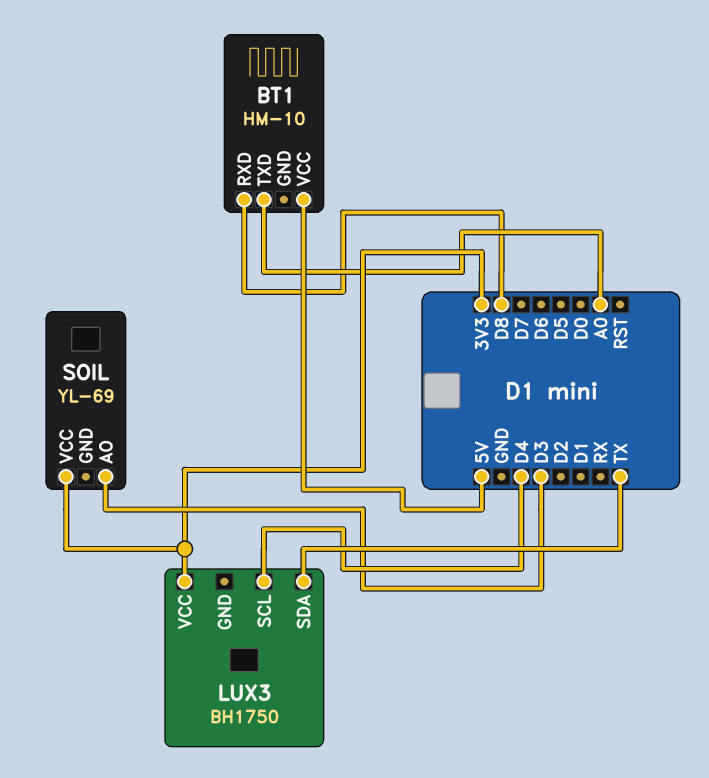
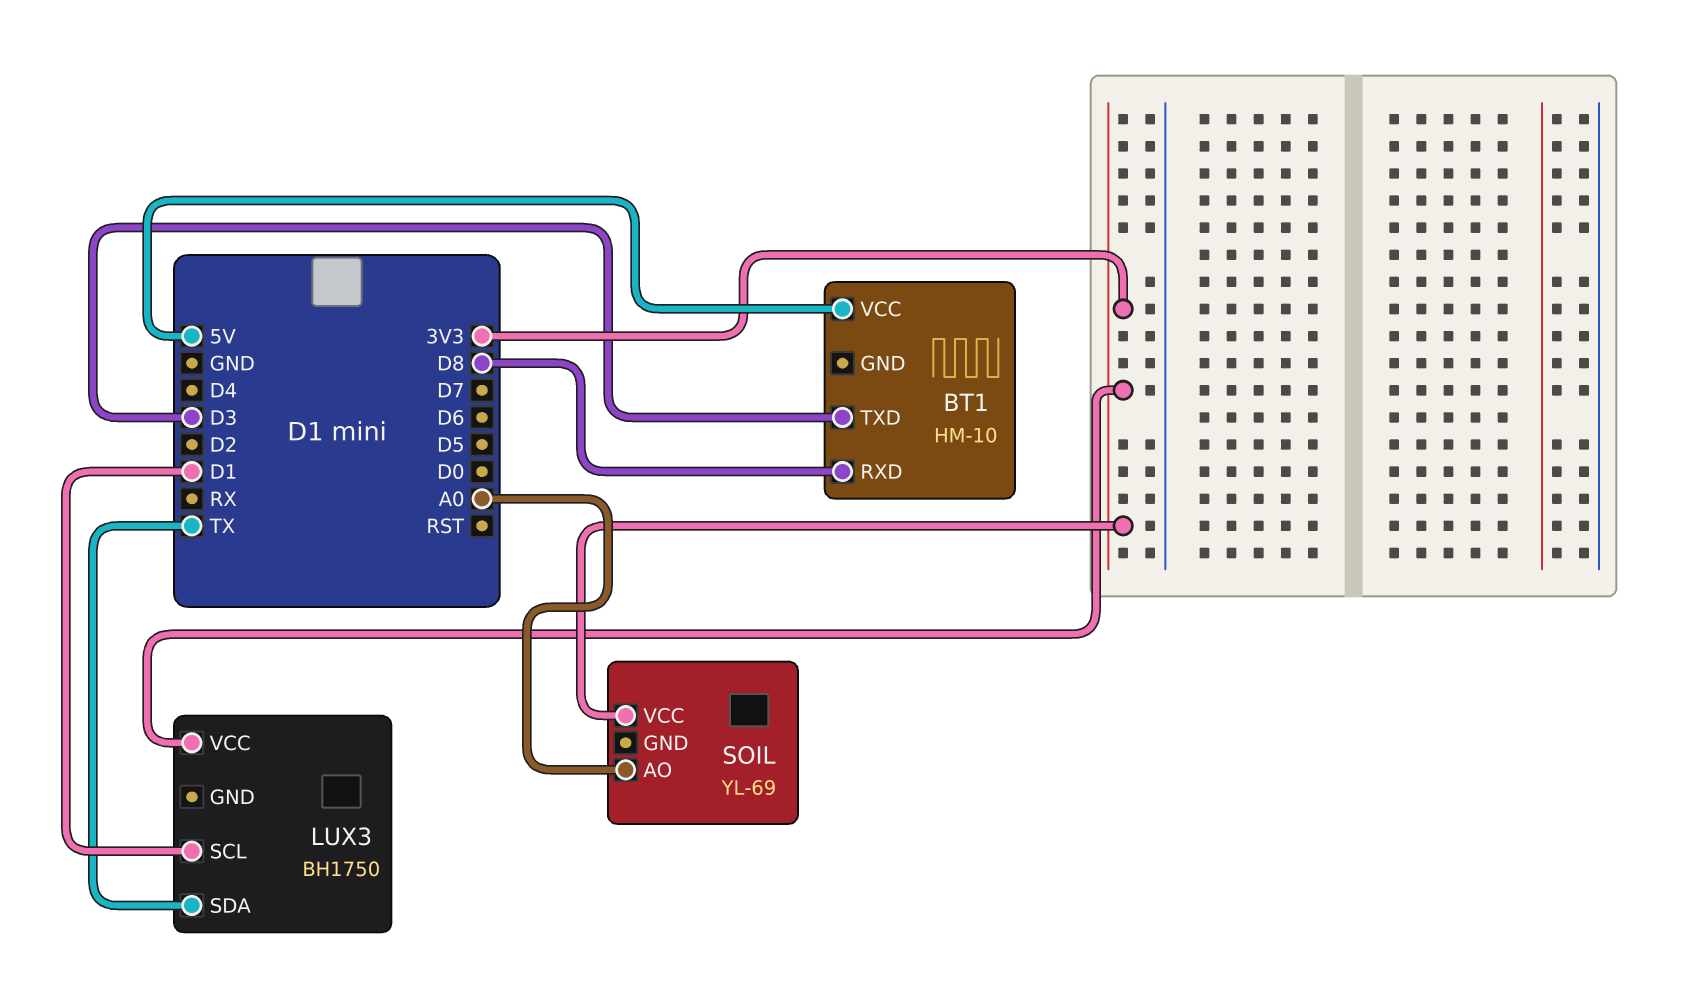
BT1 pin TXD: A0 -> D3
LUX3 pin SCL: D4 -> D1
SOIL pin AO: D3 -> A0

